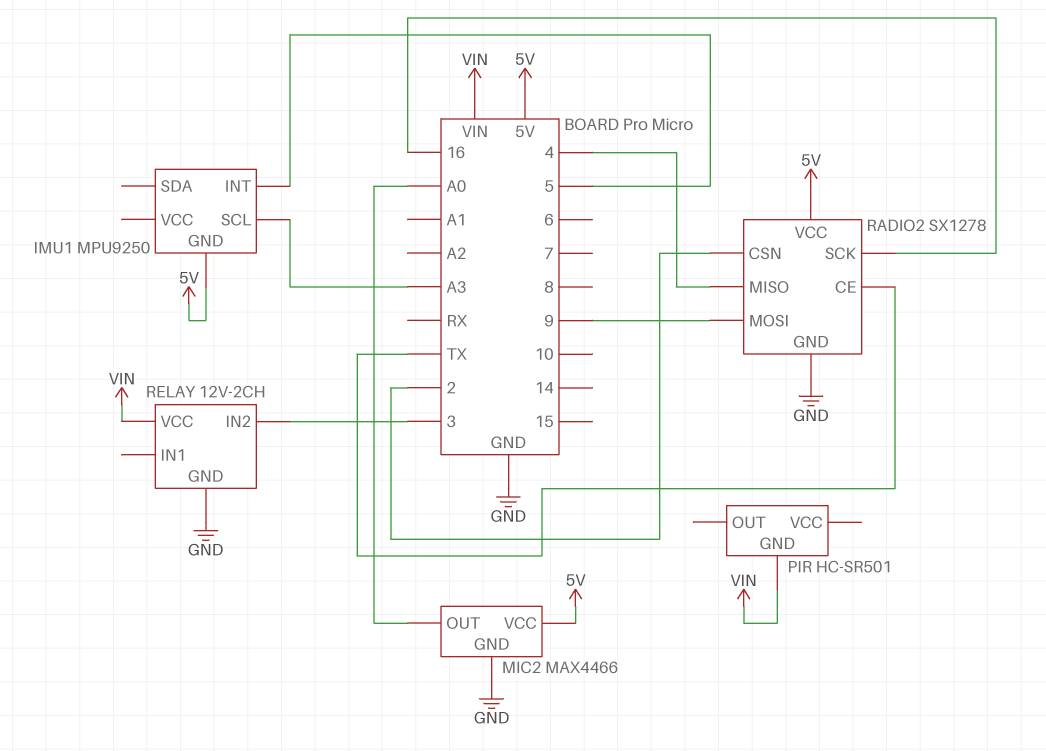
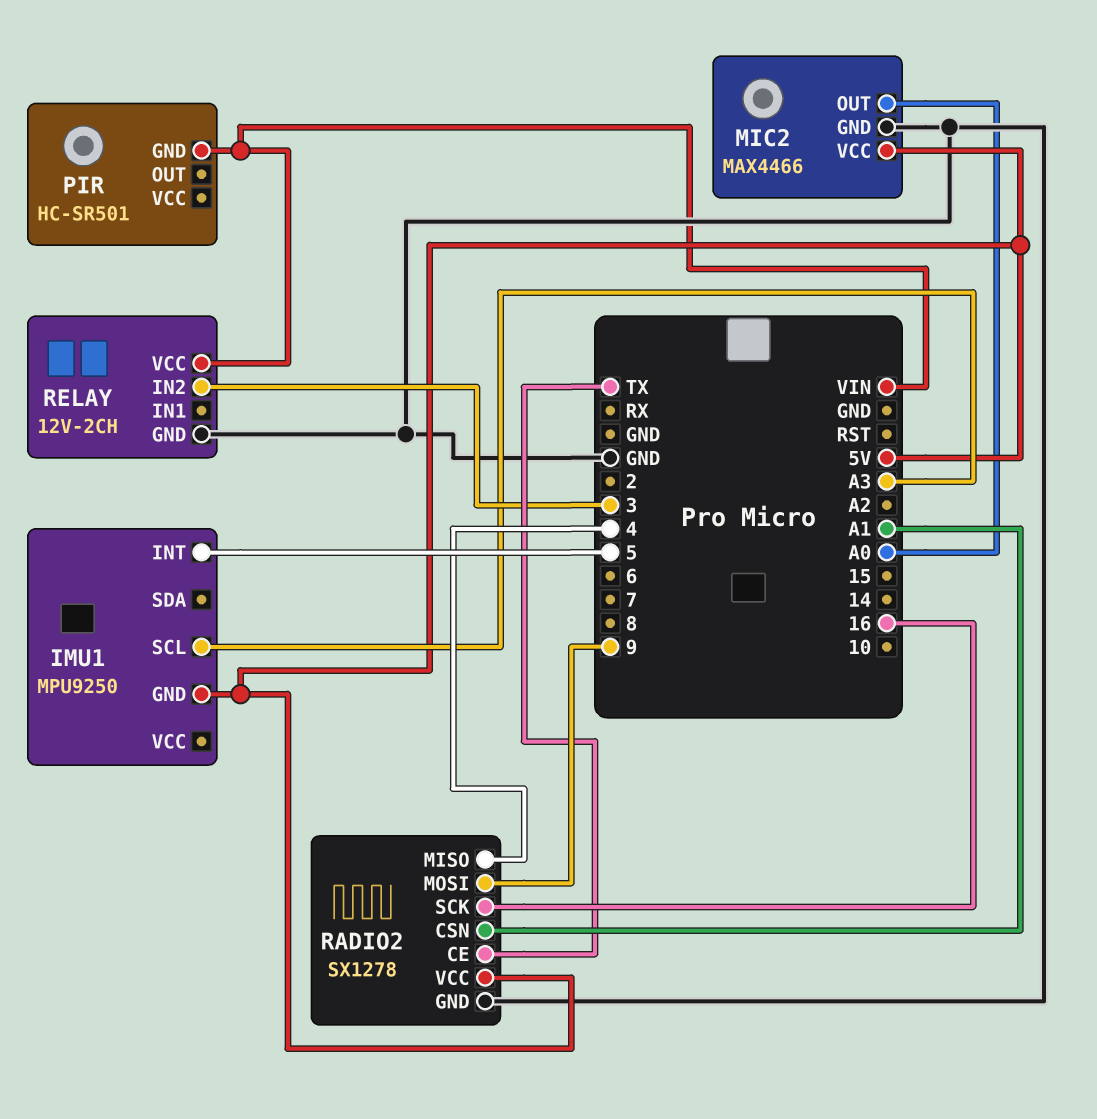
RADIO2 pin CSN: 2 -> A1

